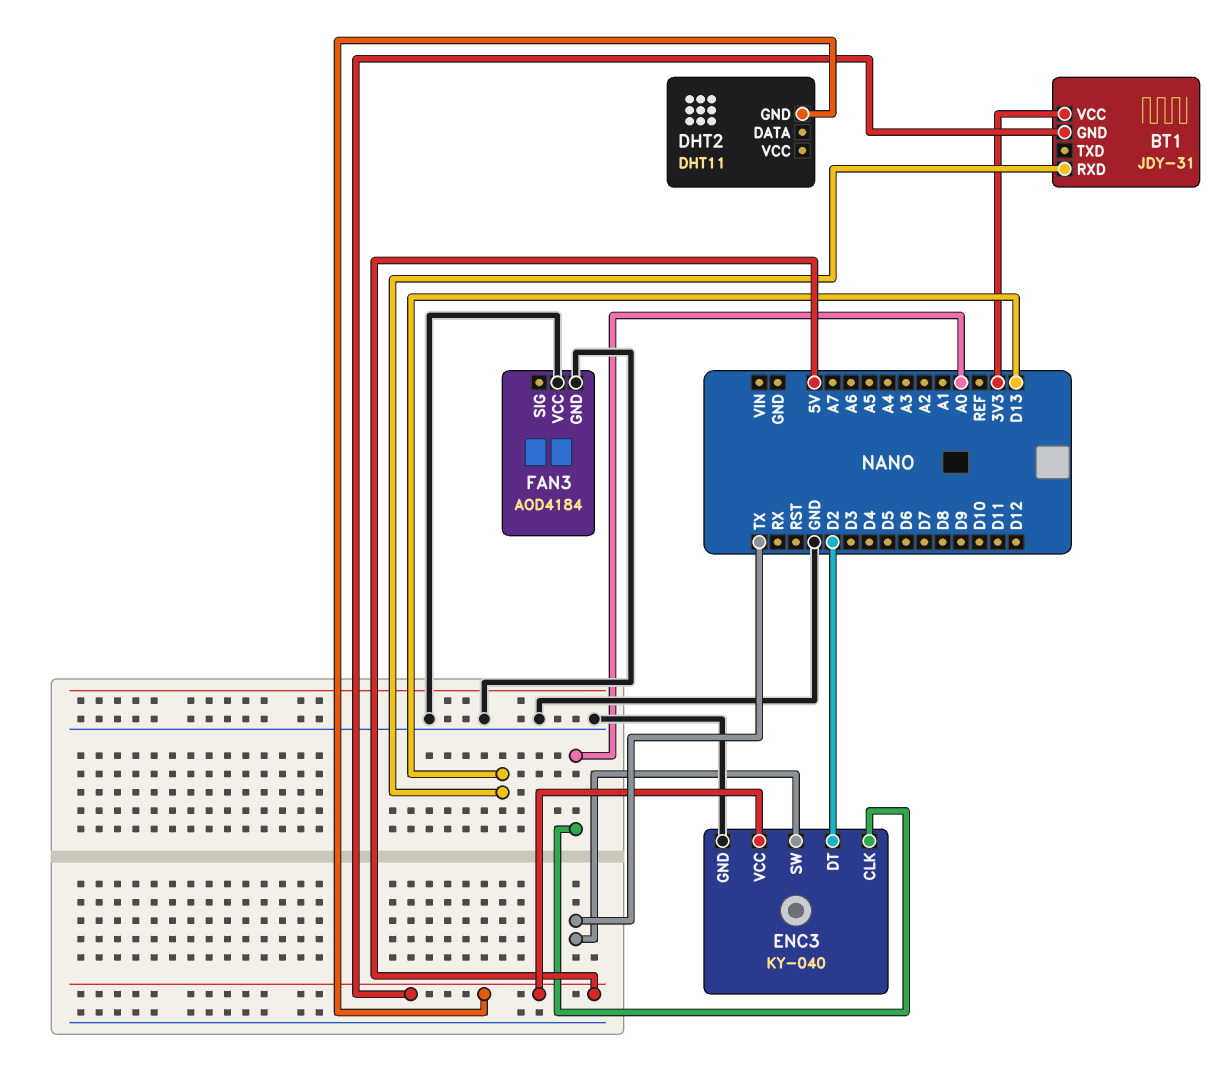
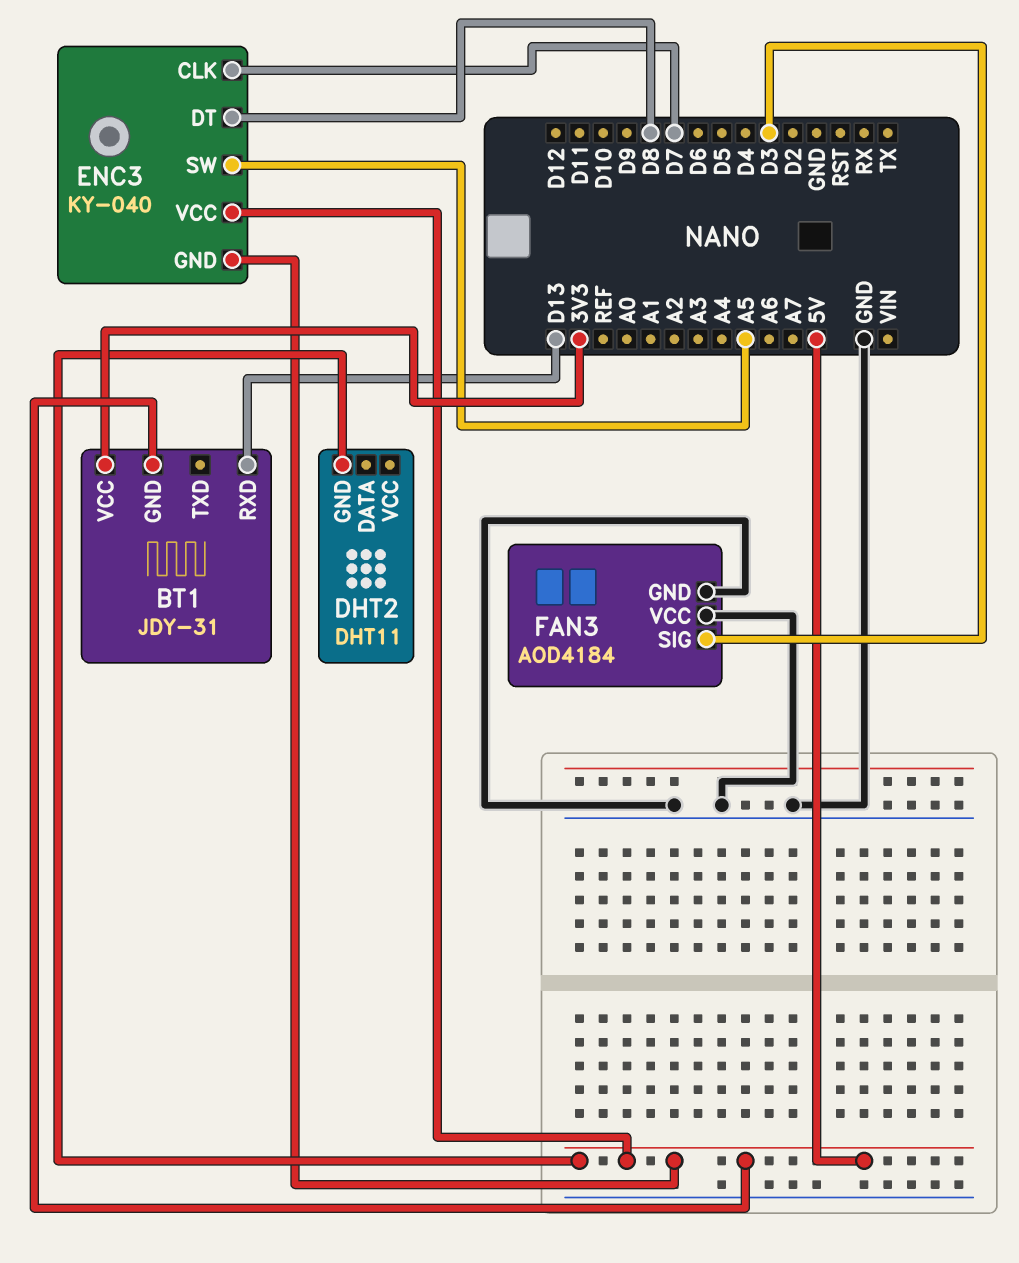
ENC3 pin CLK: A0 -> D7
ENC3 pin DT: D2 -> D8
ENC3 pin GND: GND -> 5V
ENC3 pin SW: TX -> A5
FAN3 pin SIG: none -> D3

